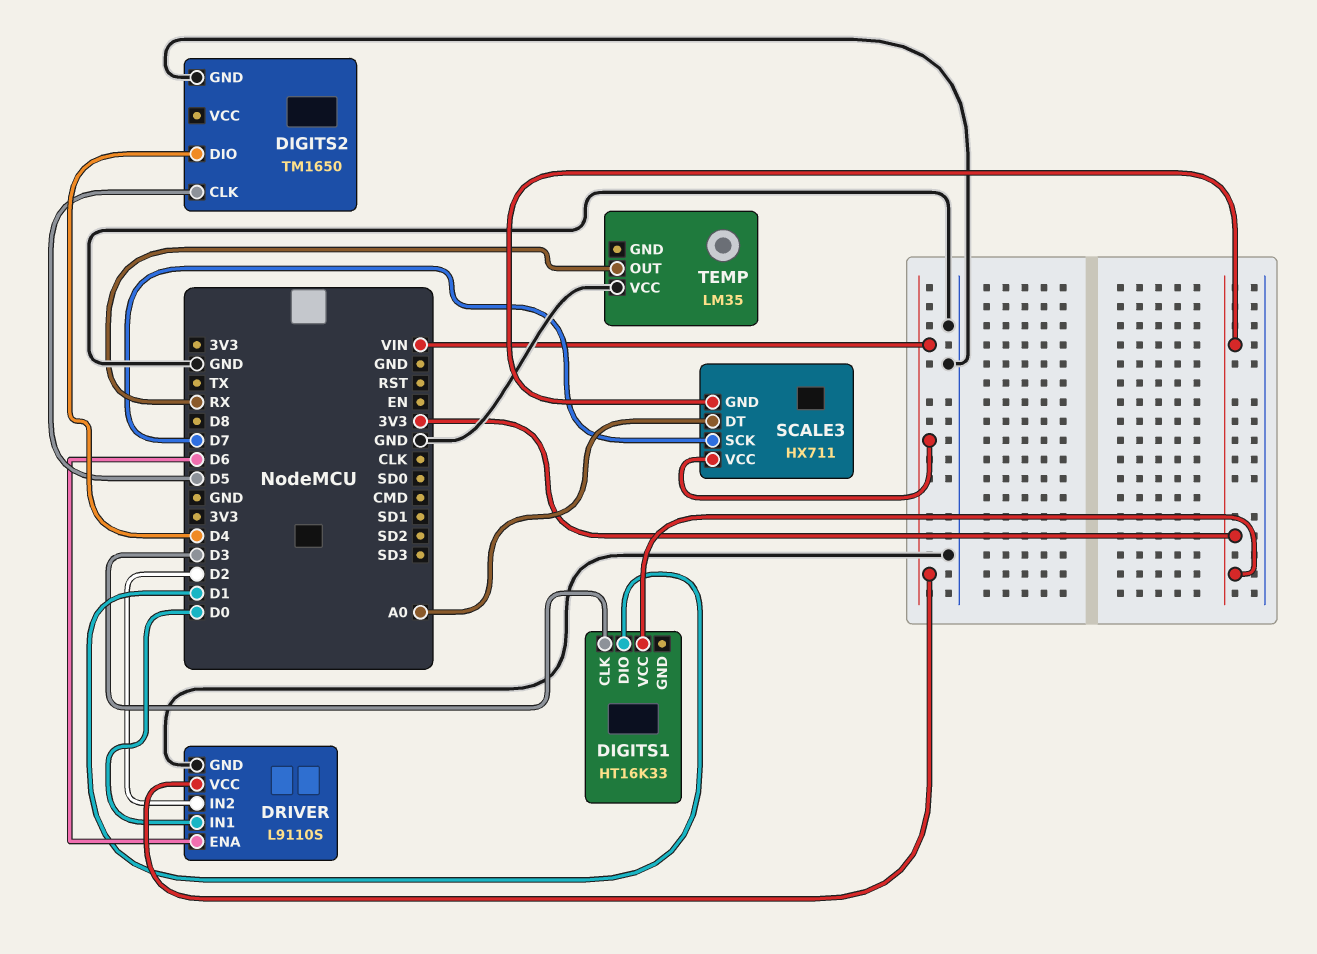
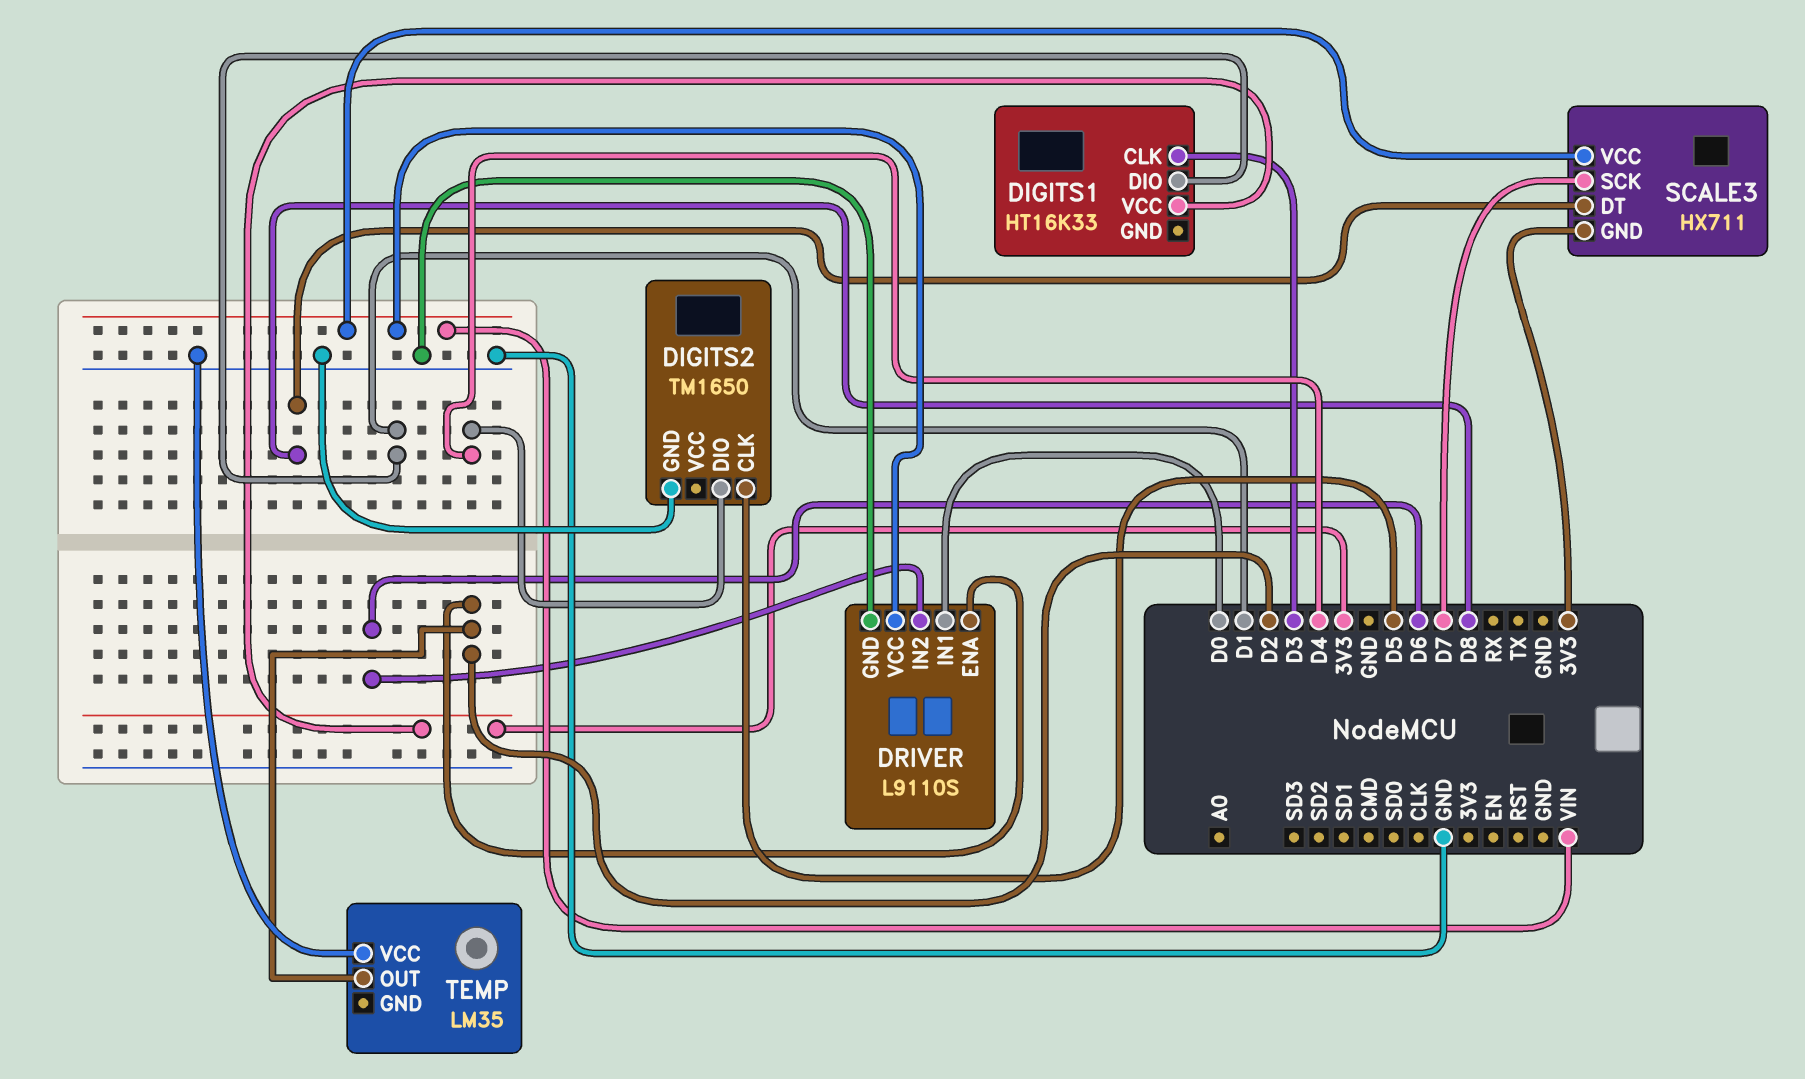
DRIVER pin ENA: D6 -> D2
DRIVER pin IN2: D2 -> D6
SCALE3 pin DT: A0 -> D8
TEMP pin OUT: RX -> D2

